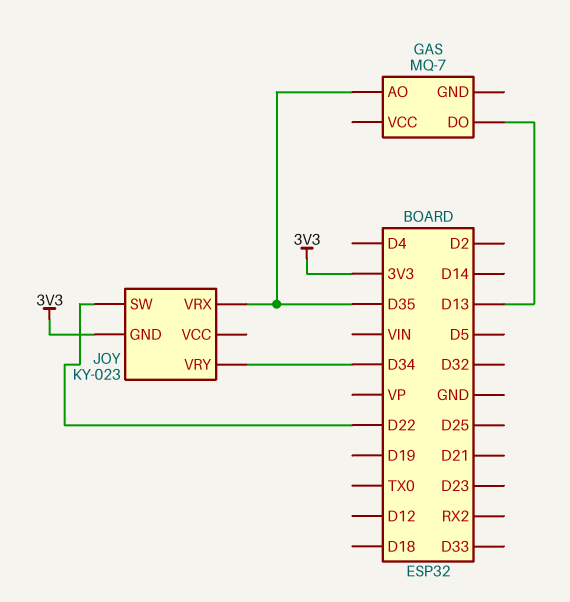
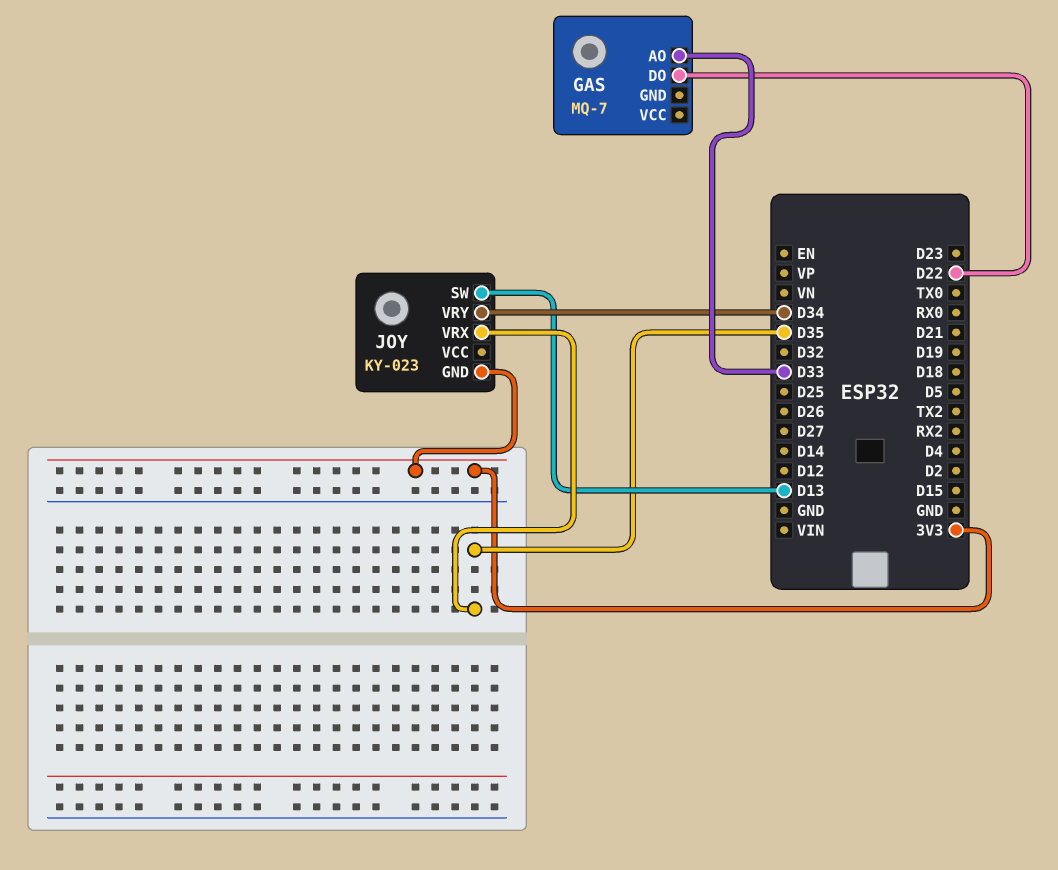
GAS pin AO: D35 -> D33
GAS pin DO: D13 -> D22
JOY pin SW: D22 -> D13

